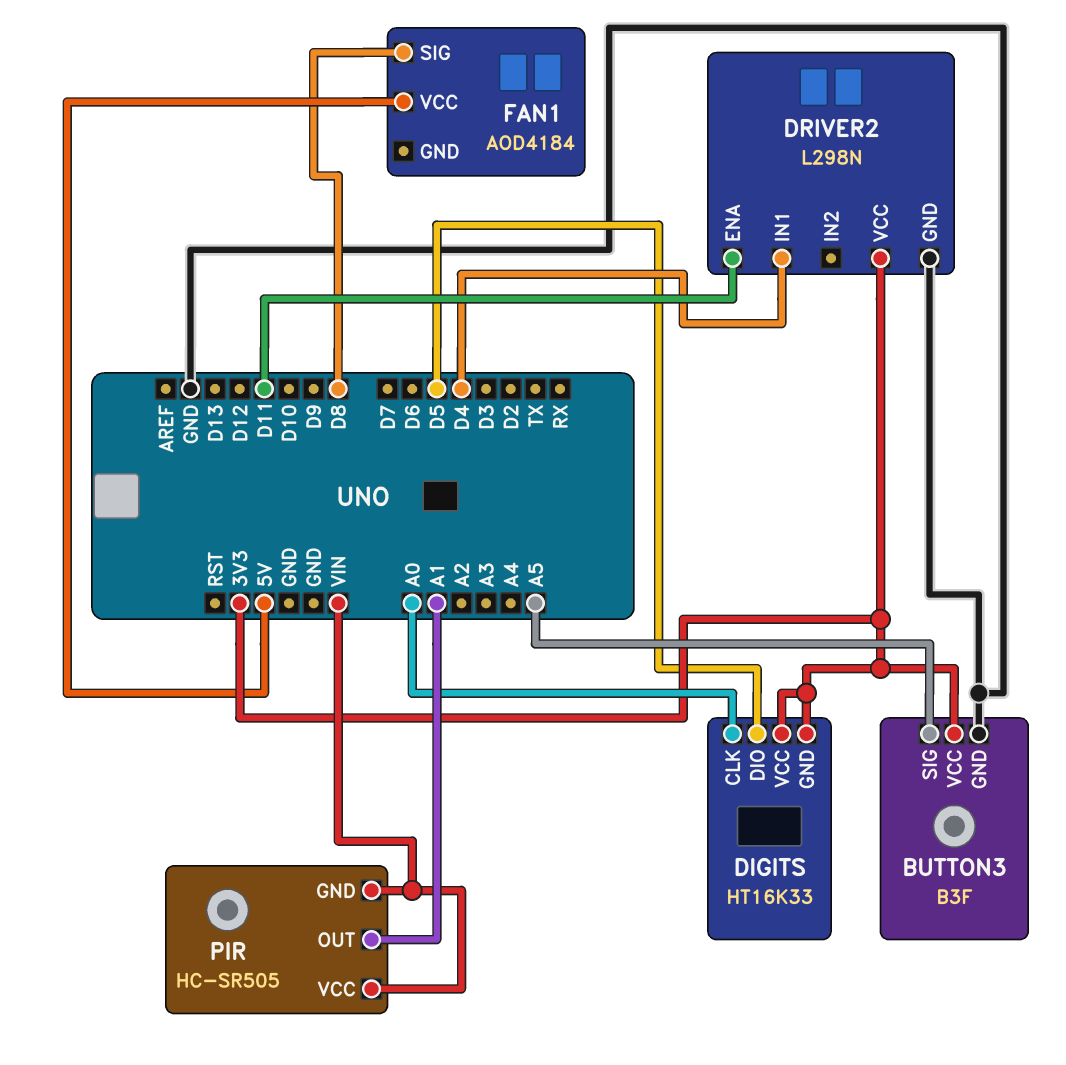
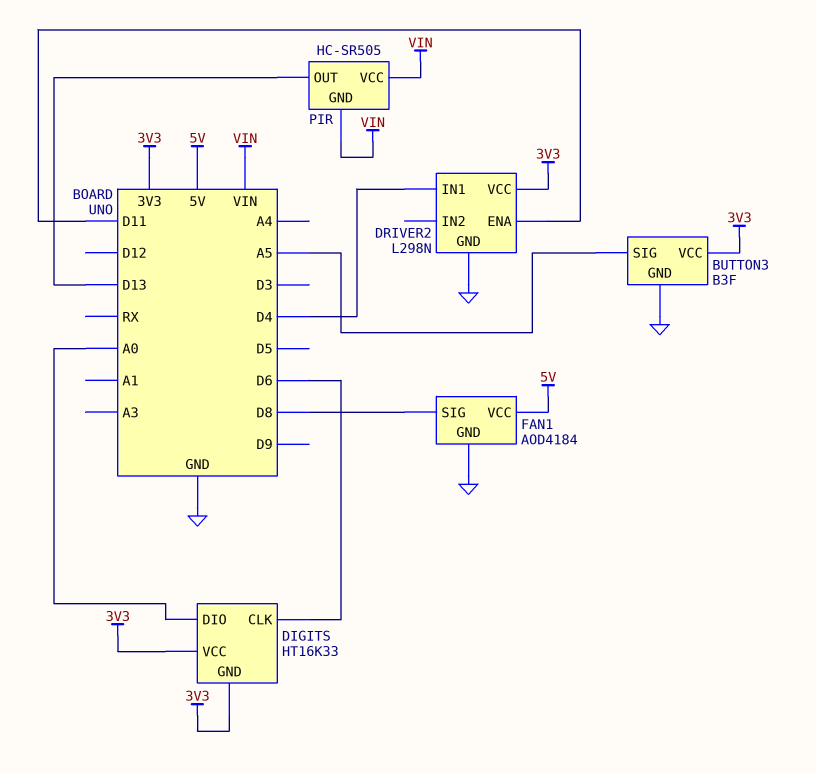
DIGITS pin CLK: A0 -> D6
DIGITS pin DIO: D5 -> A0
FAN1 pin GND: none -> GND
PIR pin OUT: A1 -> D13

